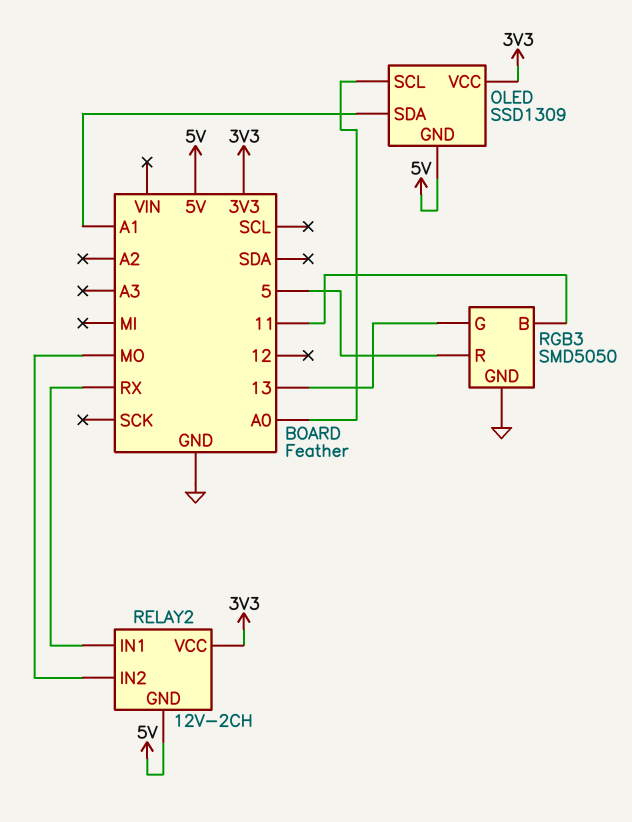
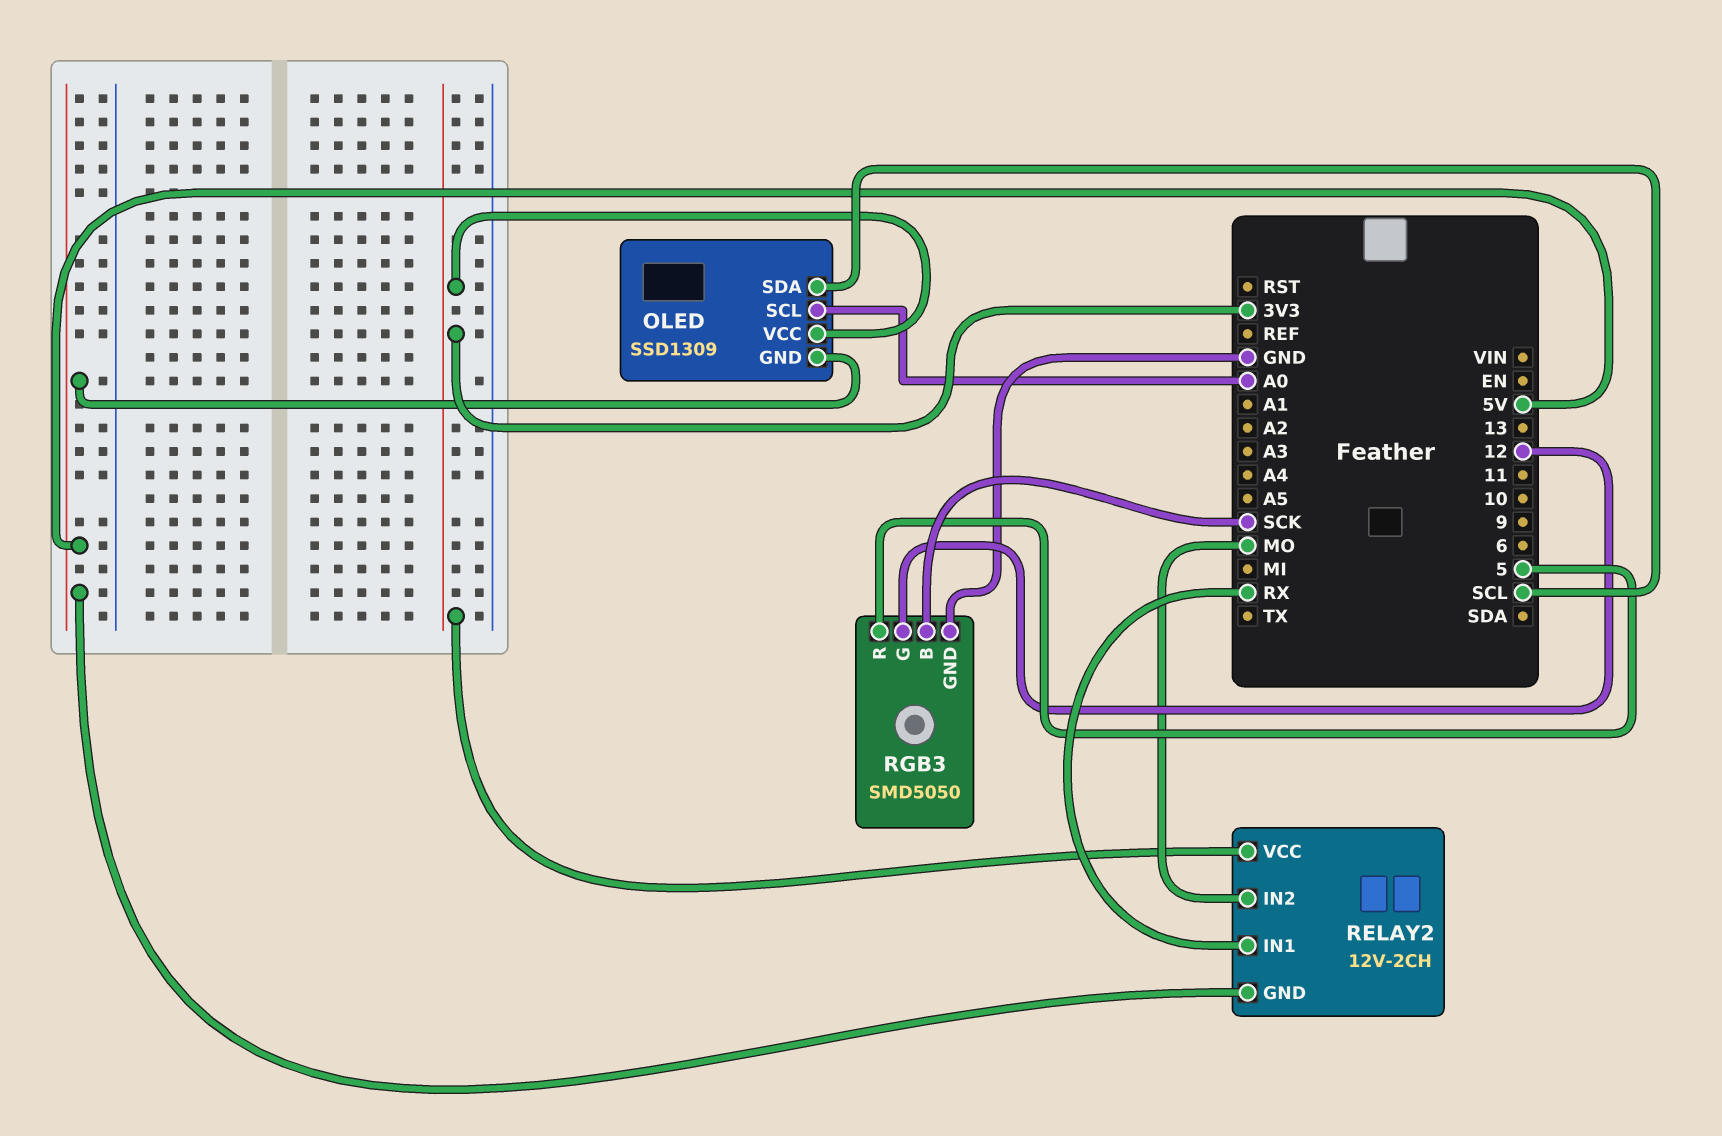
OLED pin SDA: A1 -> SCL
RGB3 pin B: 11 -> SCK
RGB3 pin G: 13 -> 12

